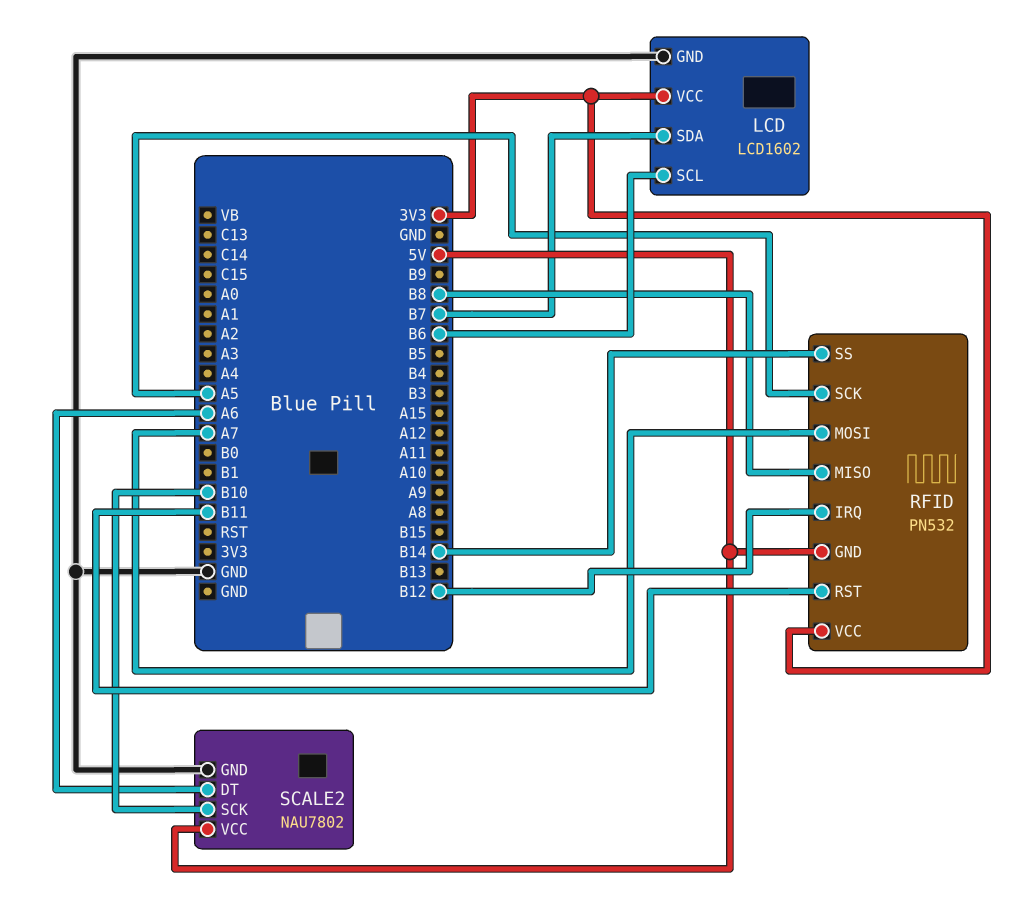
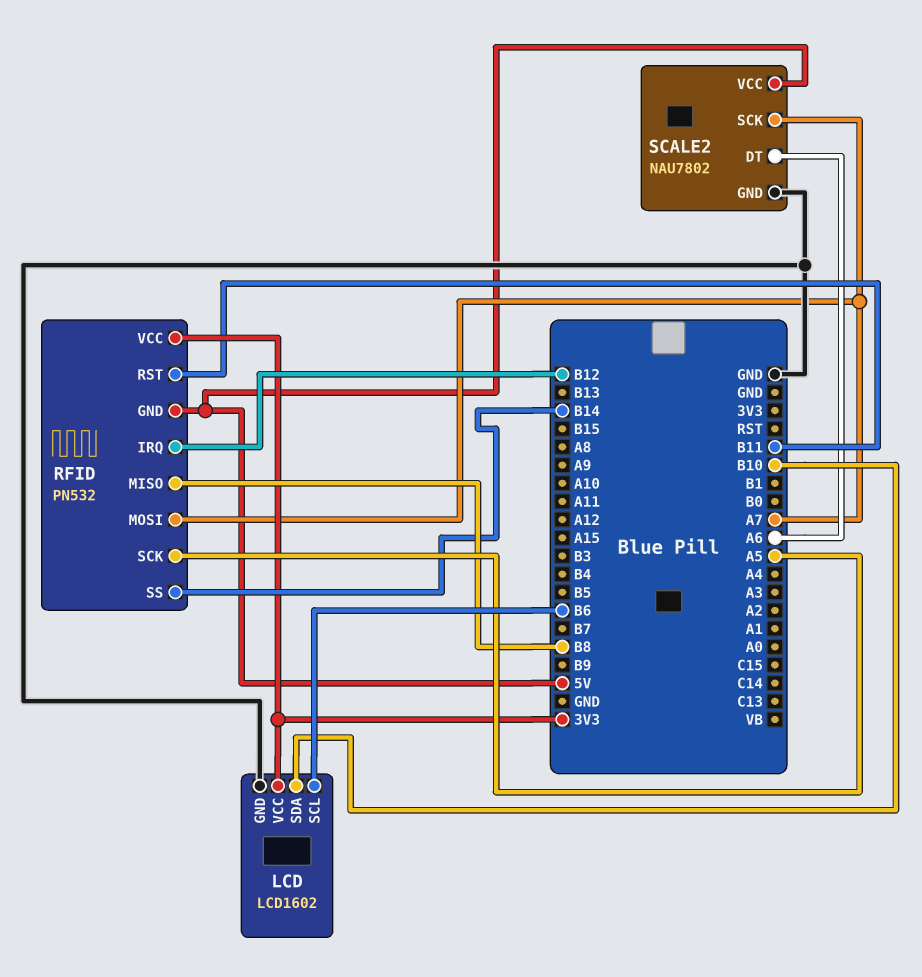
LCD pin SDA: B7 -> B10
SCALE2 pin SCK: B10 -> A7

